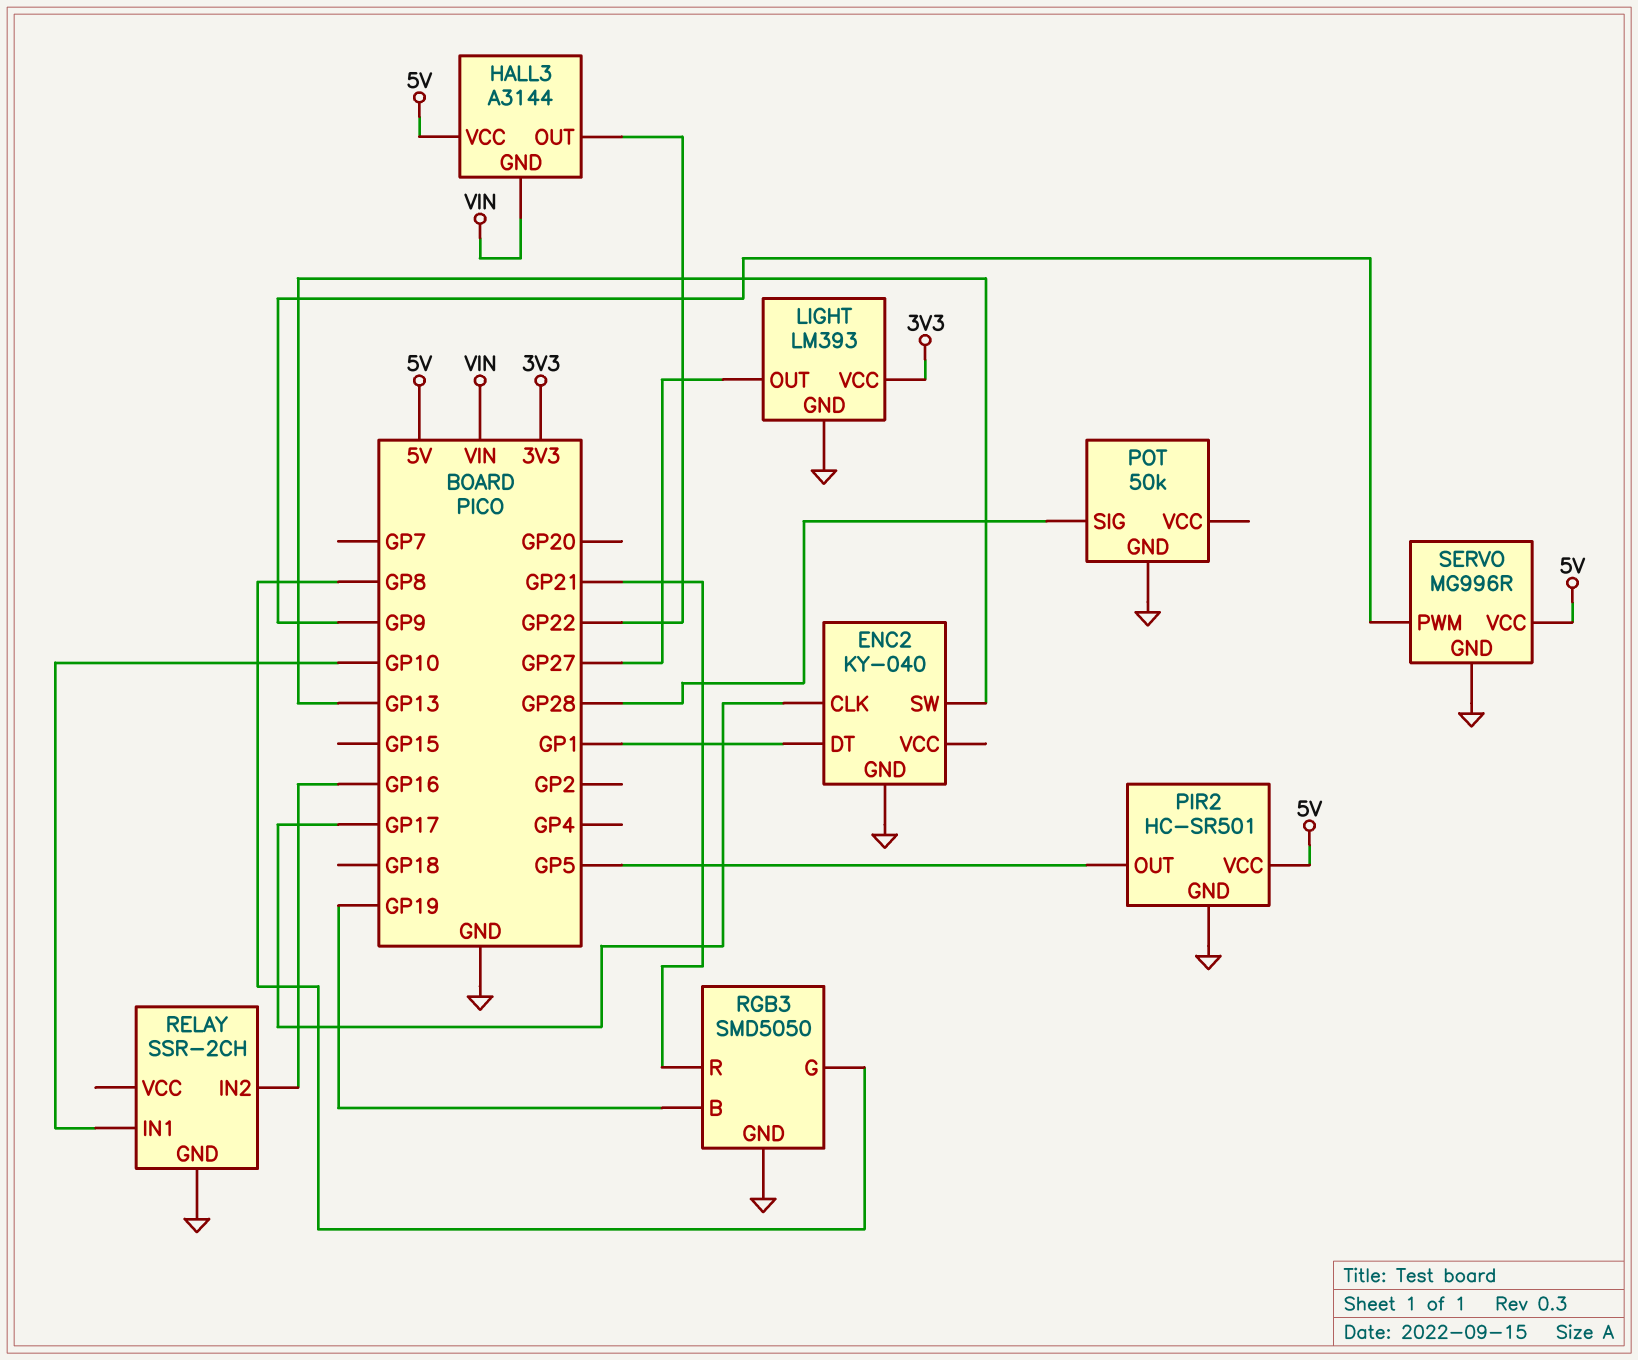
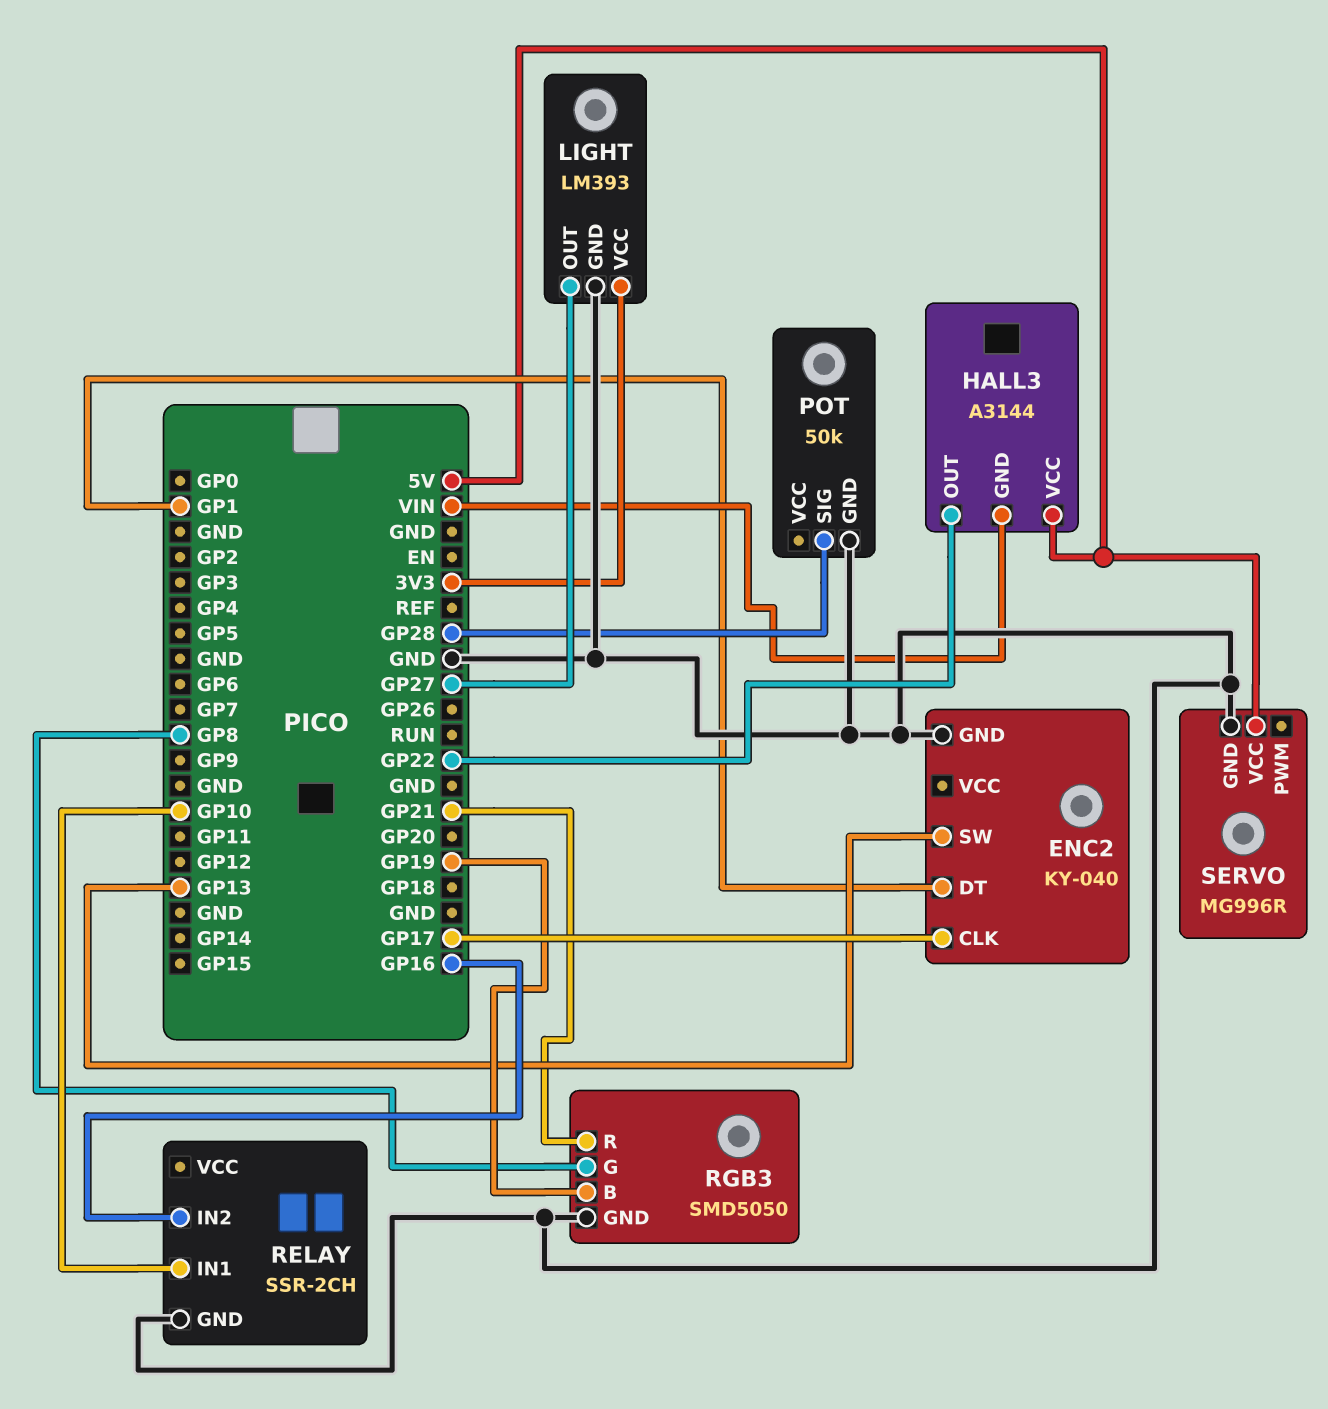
PIR2: HC-SR501 -> none
PIR2 pin GND: GND -> none
PIR2 pin OUT: GP5 -> none
PIR2 pin VCC: 5V -> none
SERVO pin PWM: GP9 -> none

